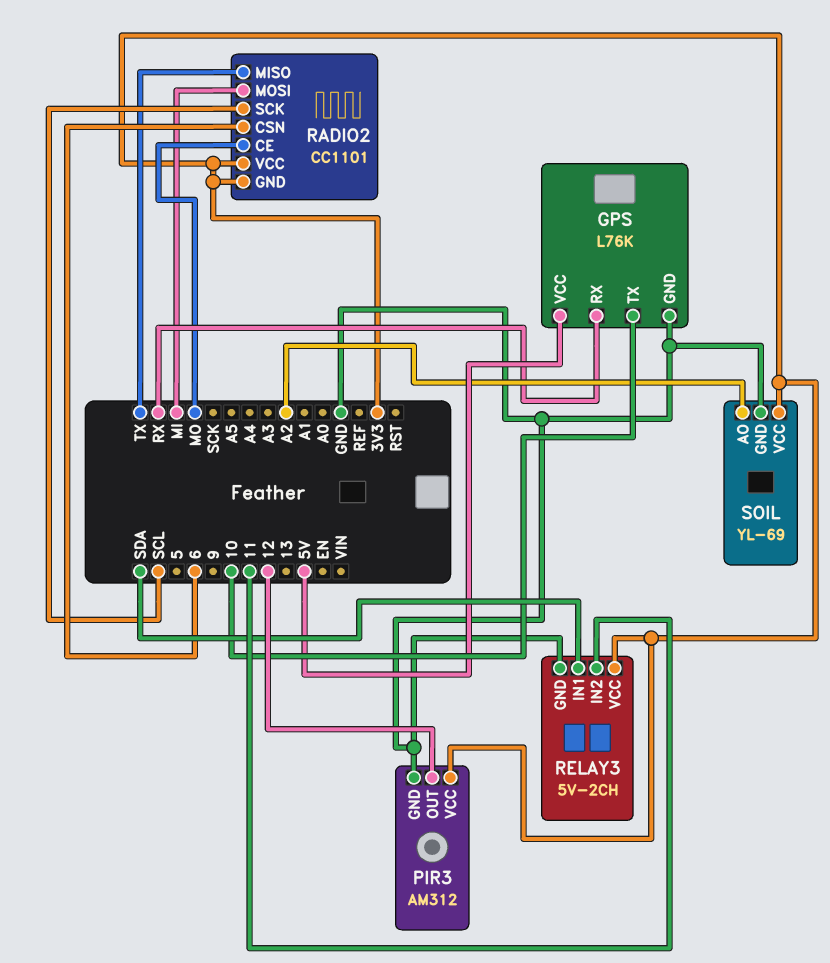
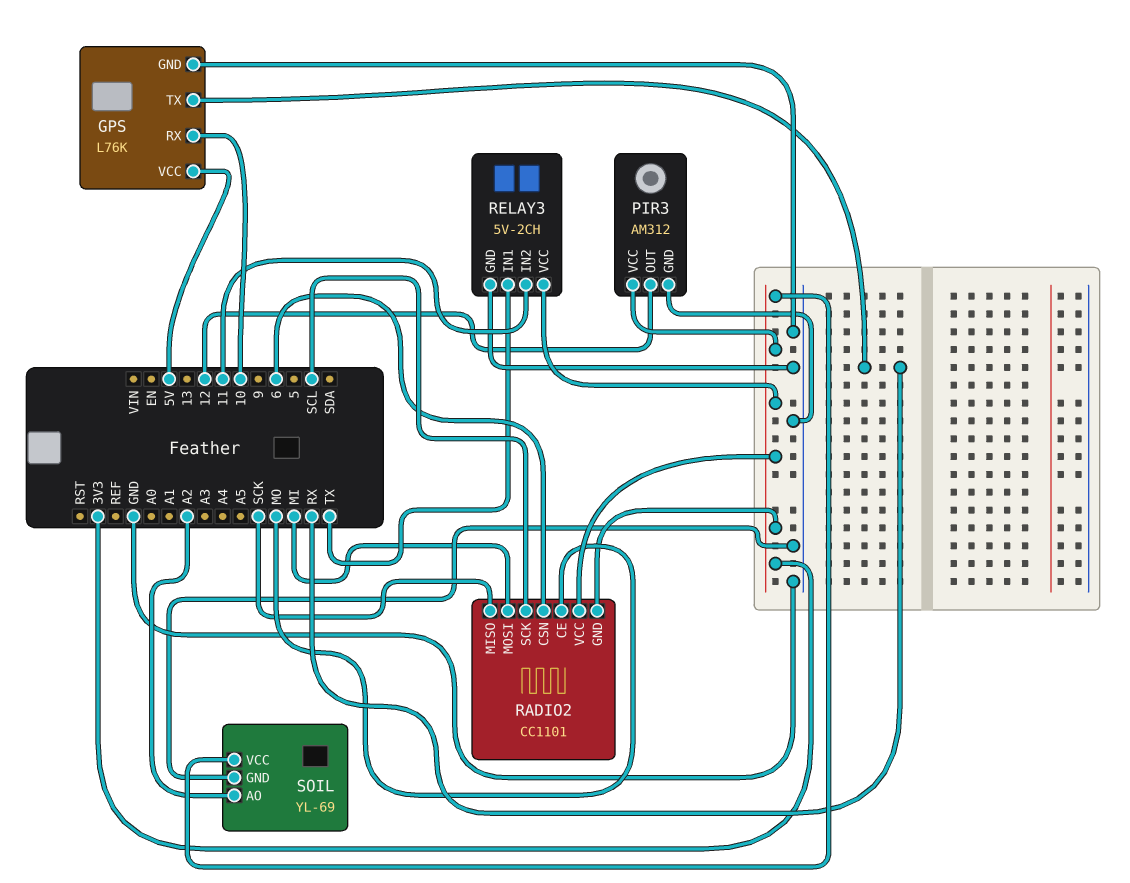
GPS pin RX: RX -> 10
GPS pin TX: 10 -> RX
RADIO2 pin MISO: TX -> SCK
RELAY3 pin IN1: SDA -> TX

